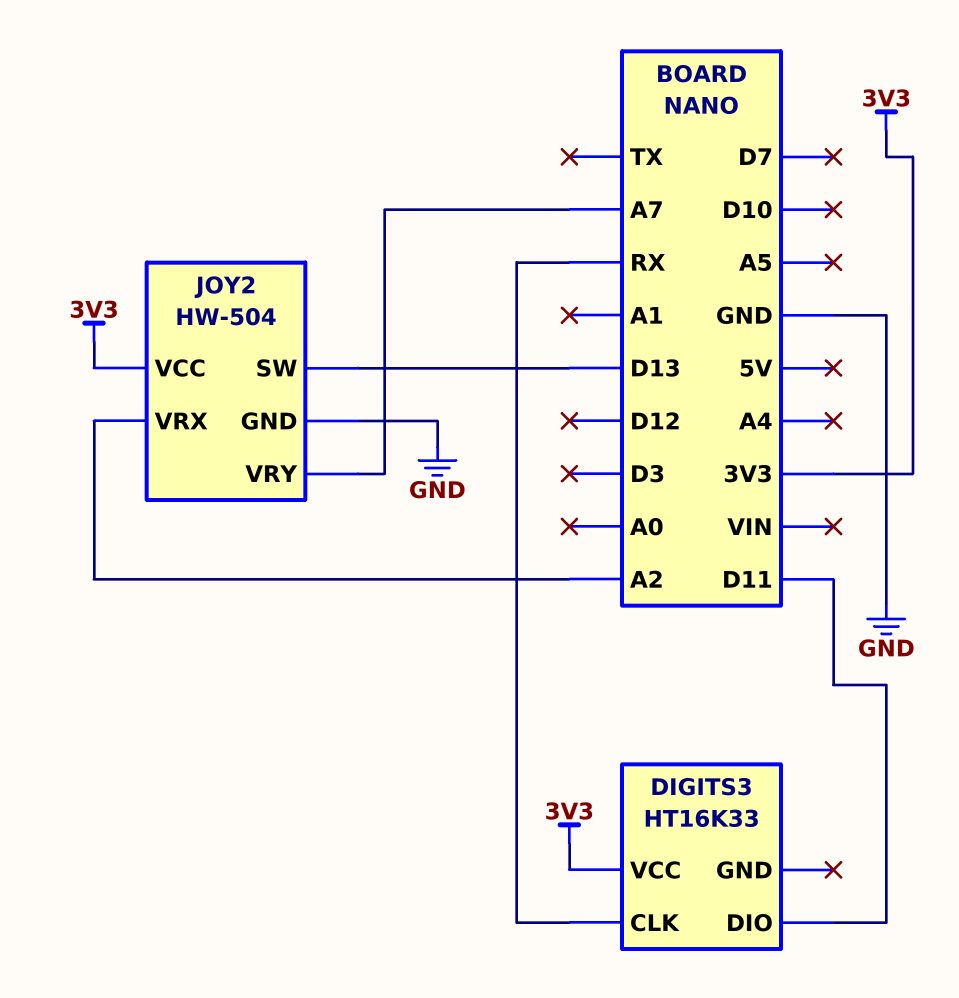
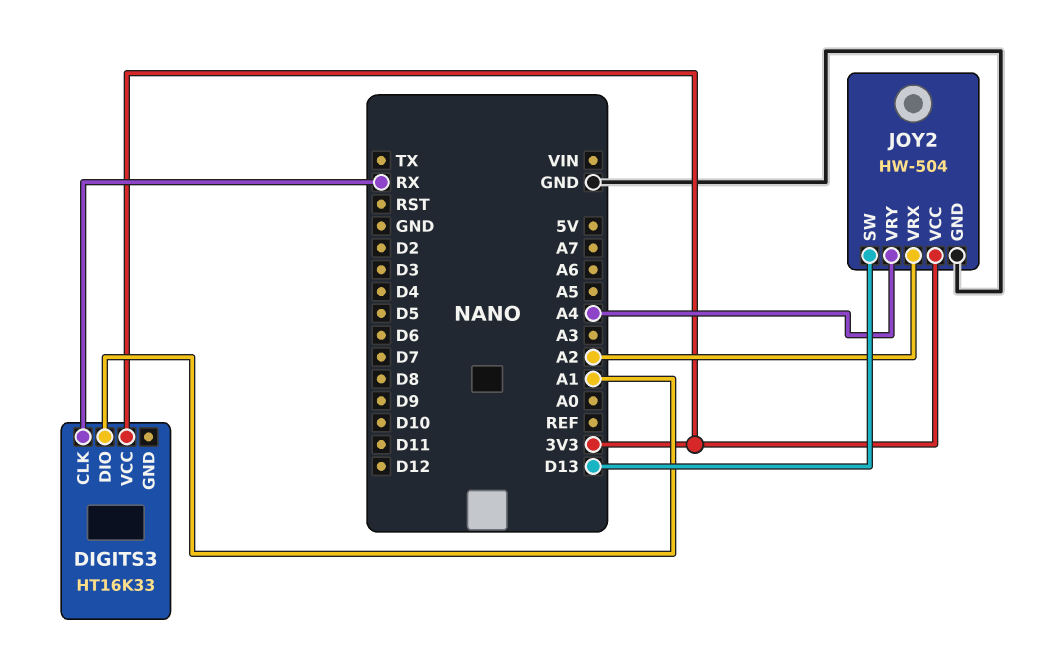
DIGITS3 pin DIO: D11 -> A1
JOY2 pin VRY: A7 -> A4

